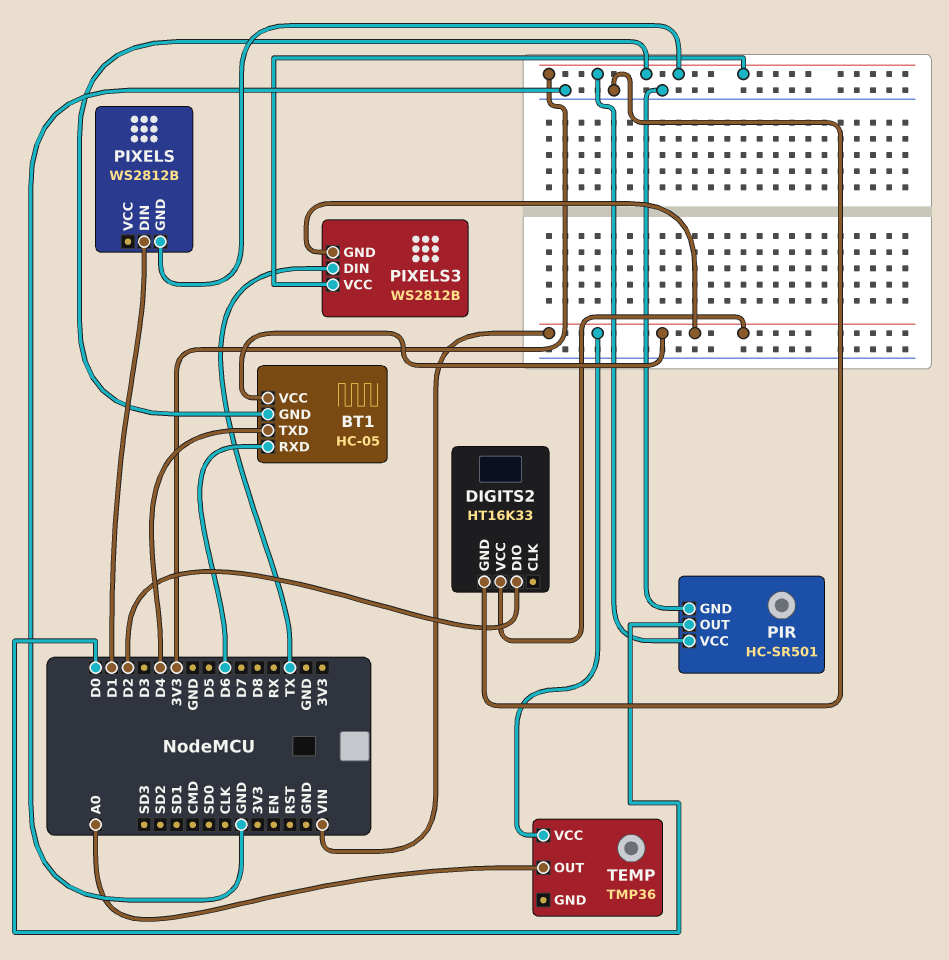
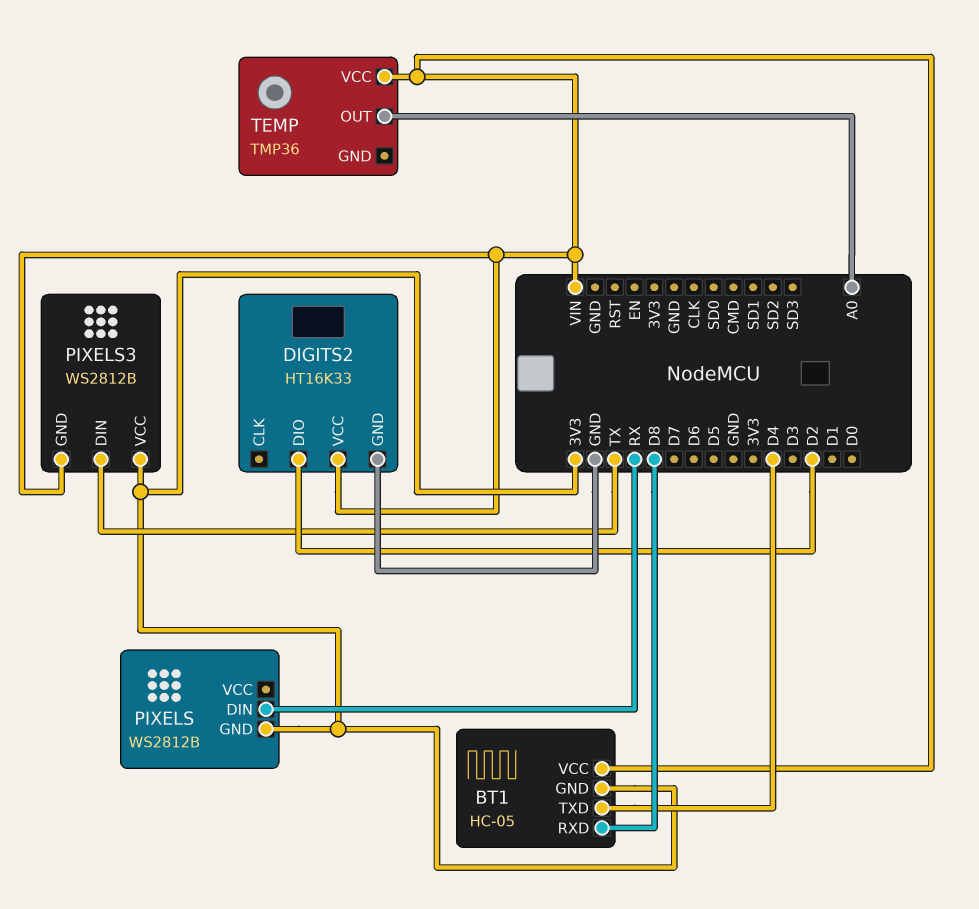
BT1 pin RXD: D6 -> D8
PIR: HC-SR501 -> none
PIR pin GND: GND -> none
PIR pin OUT: D0 -> none
PIR pin VCC: 3V3 -> none
PIXELS pin DIN: D1 -> RX

